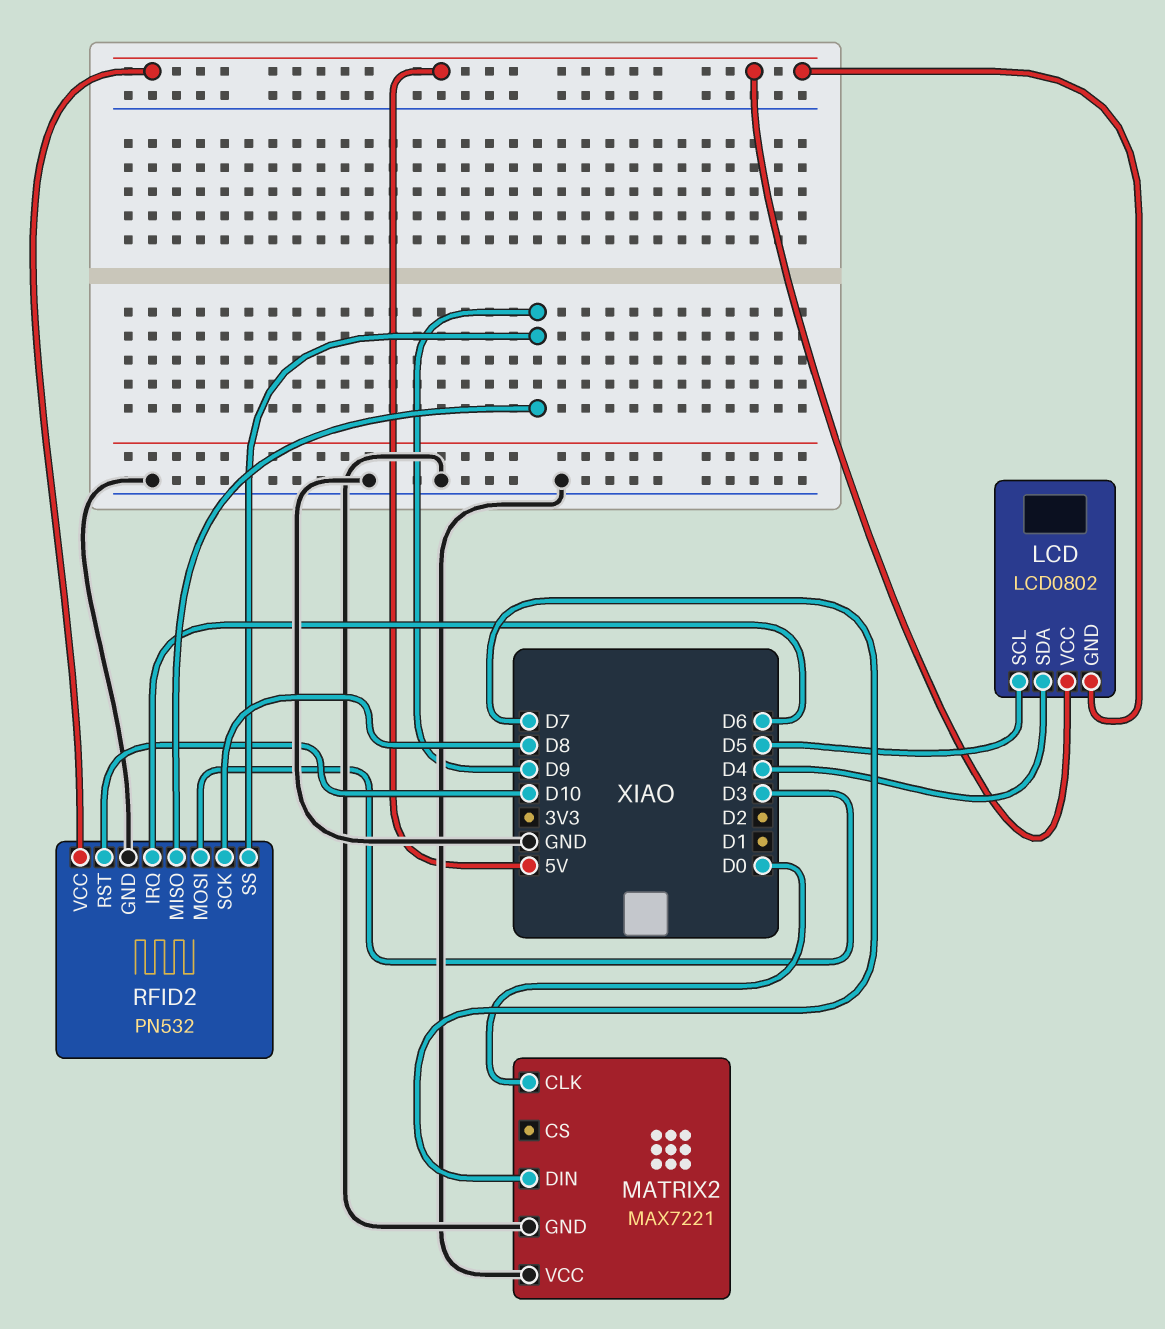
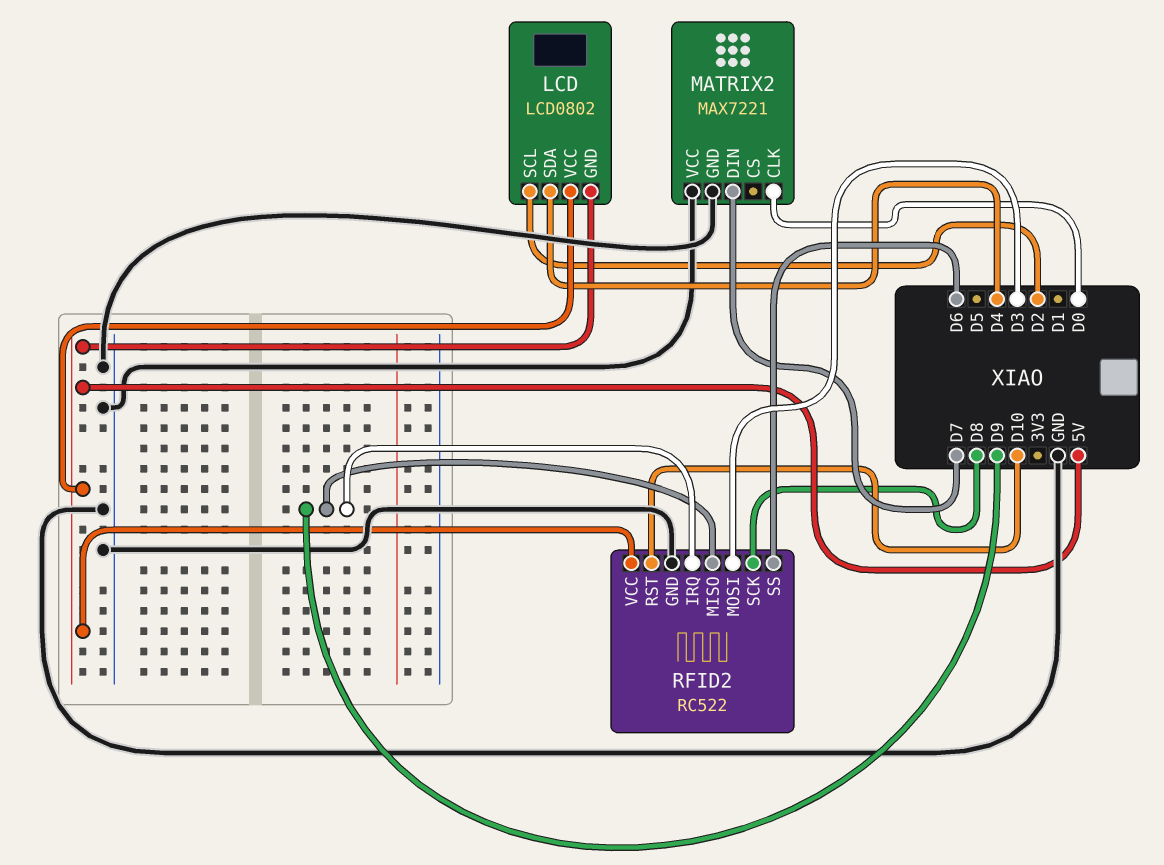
LCD pin SCL: D5 -> D2
RFID2: PN532 -> RC522
RFID2 pin IRQ: D6 -> D9
RFID2 pin SS: D9 -> D6

